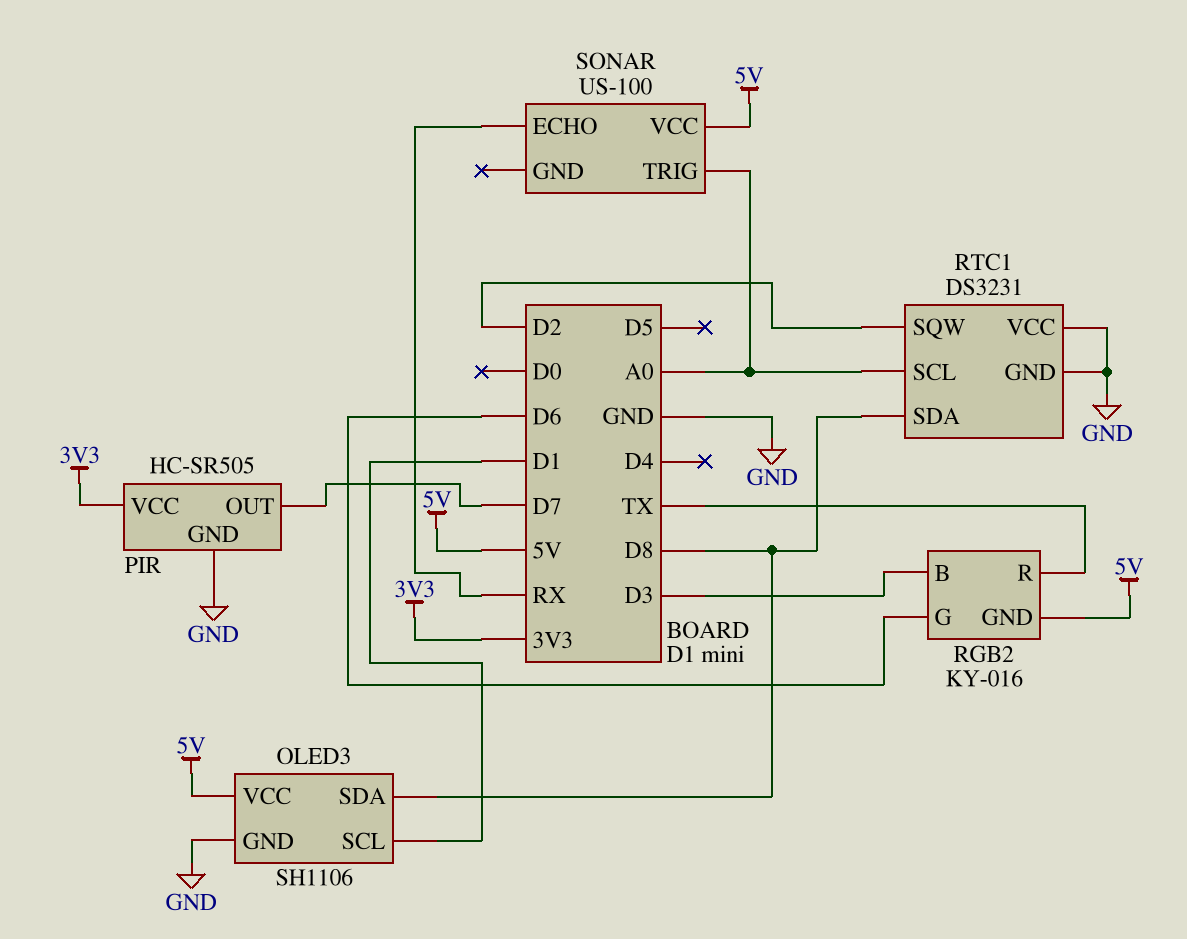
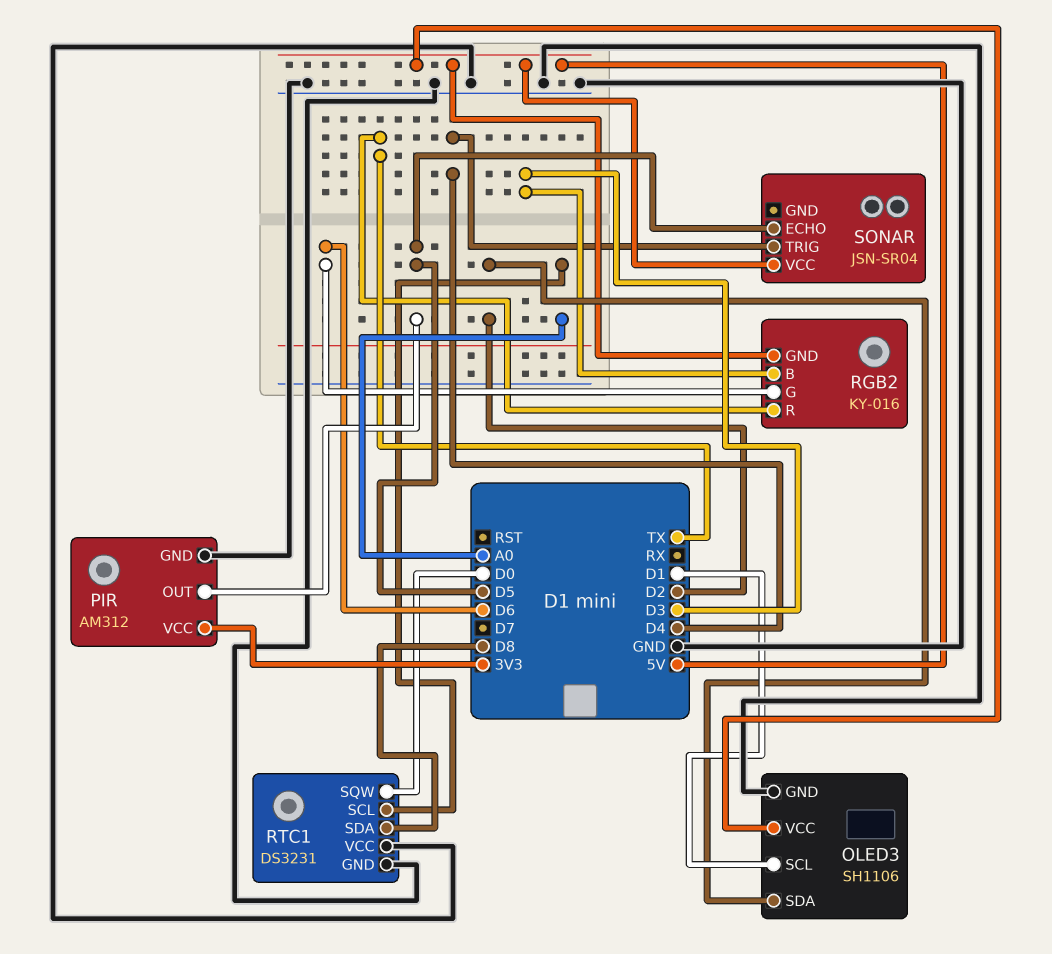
OLED3 pin SDA: D8 -> D2
PIR: HC-SR505 -> AM312
PIR pin OUT: D7 -> D5
RTC1 pin SQW: D2 -> D0
SONAR: US-100 -> JSN-SR04
SONAR pin ECHO: RX -> D5
SONAR pin TRIG: A0 -> D4

